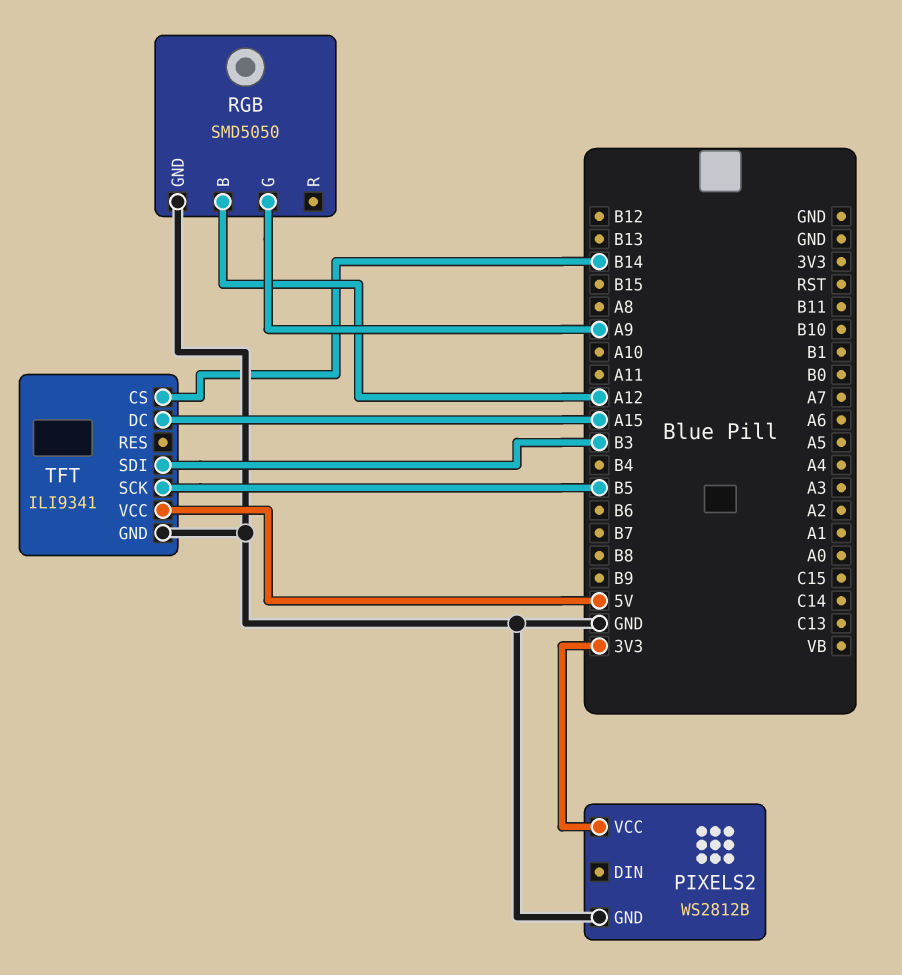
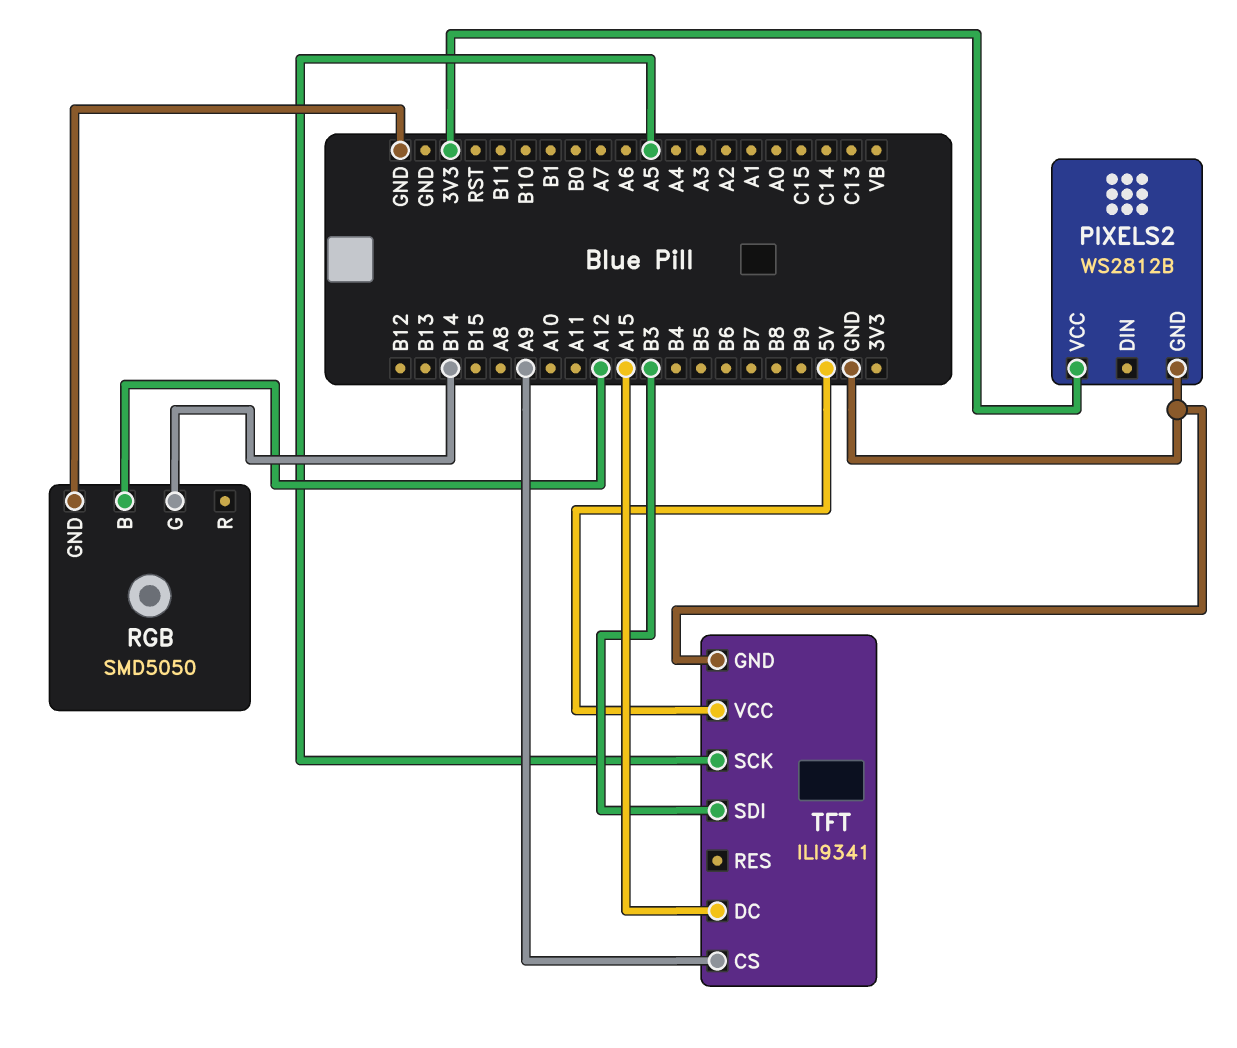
RGB pin G: A9 -> B14
TFT pin CS: B14 -> A9
TFT pin SCK: B5 -> A5

